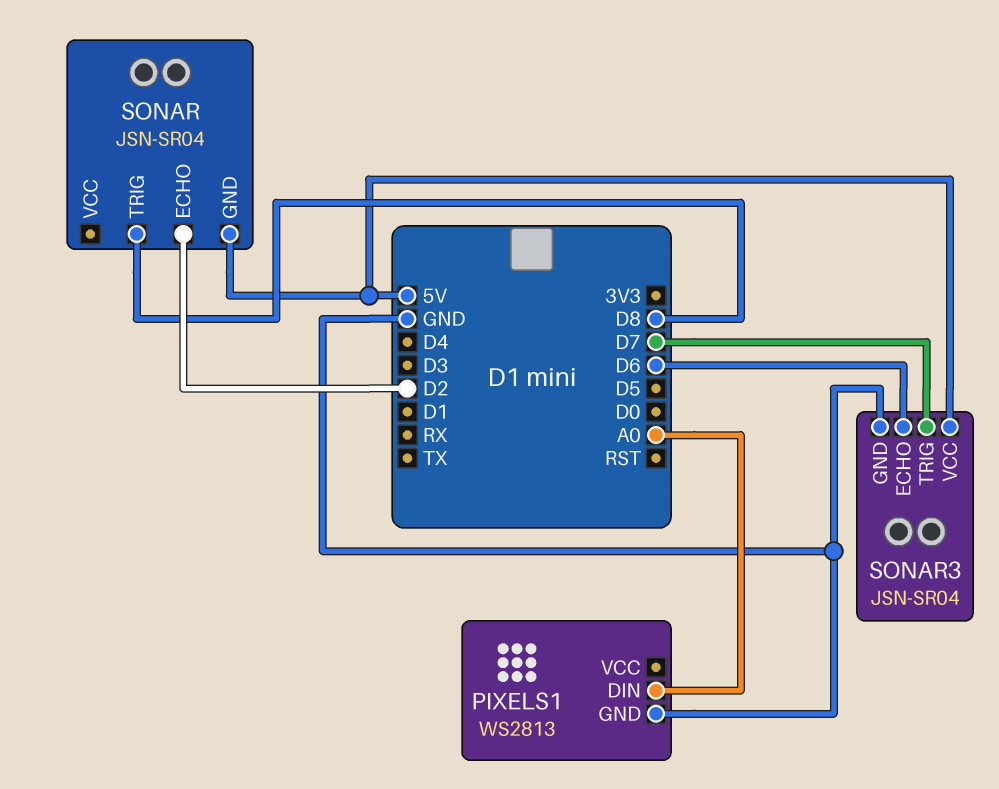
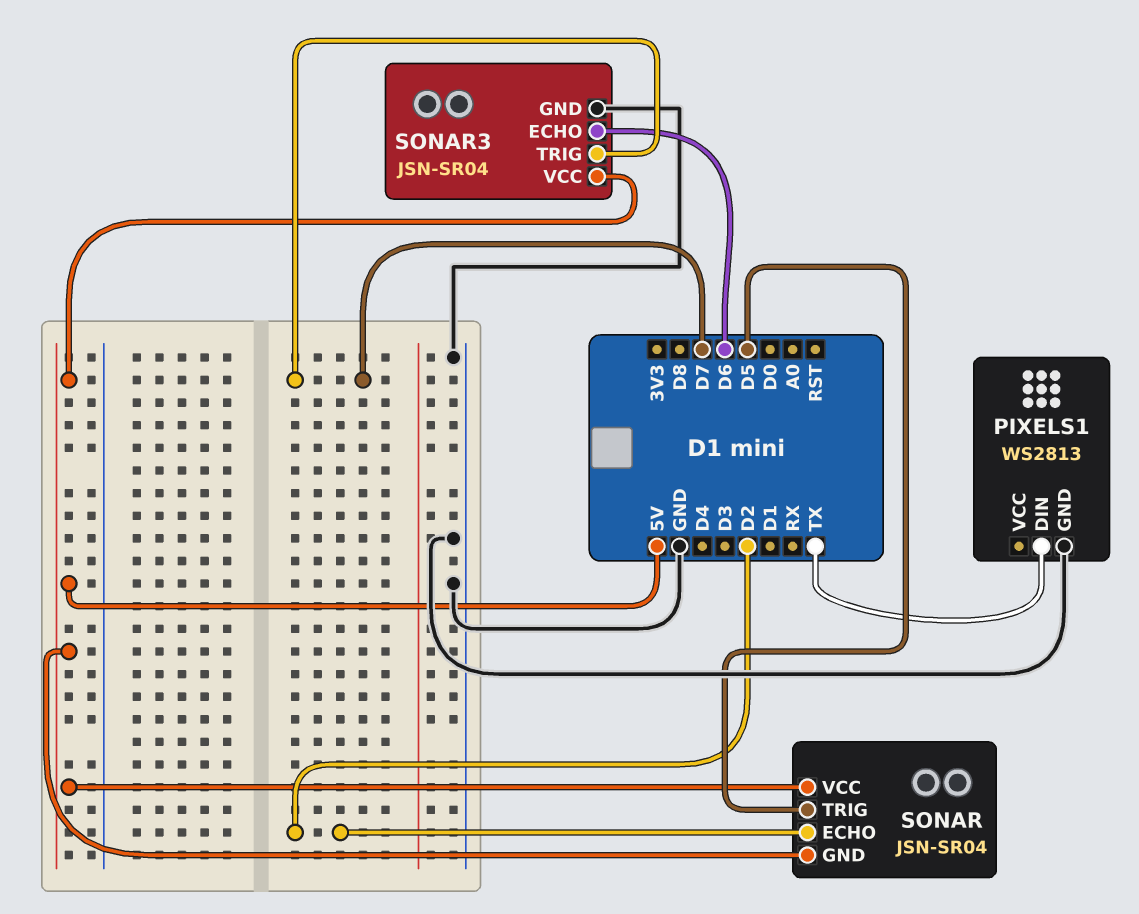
PIXELS1 pin DIN: A0 -> TX
SONAR pin TRIG: D8 -> D5
SONAR pin VCC: none -> 5V

